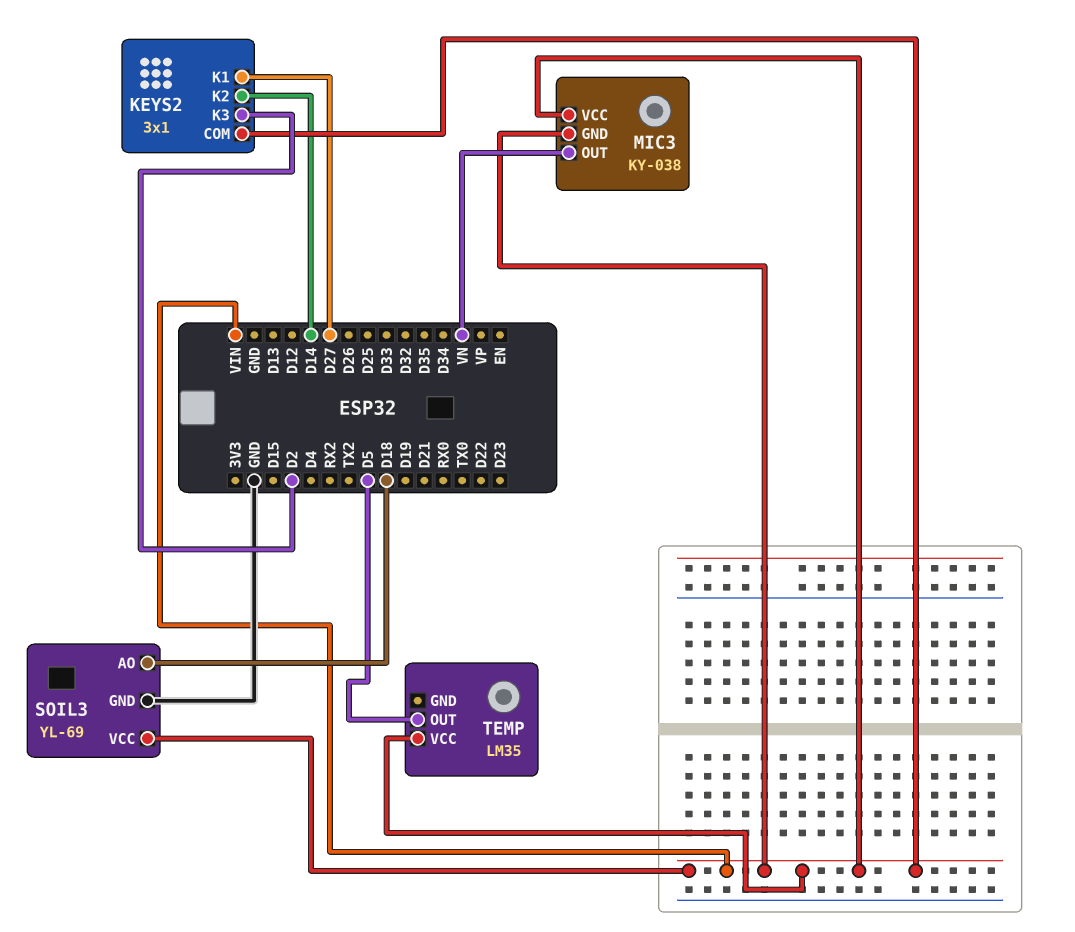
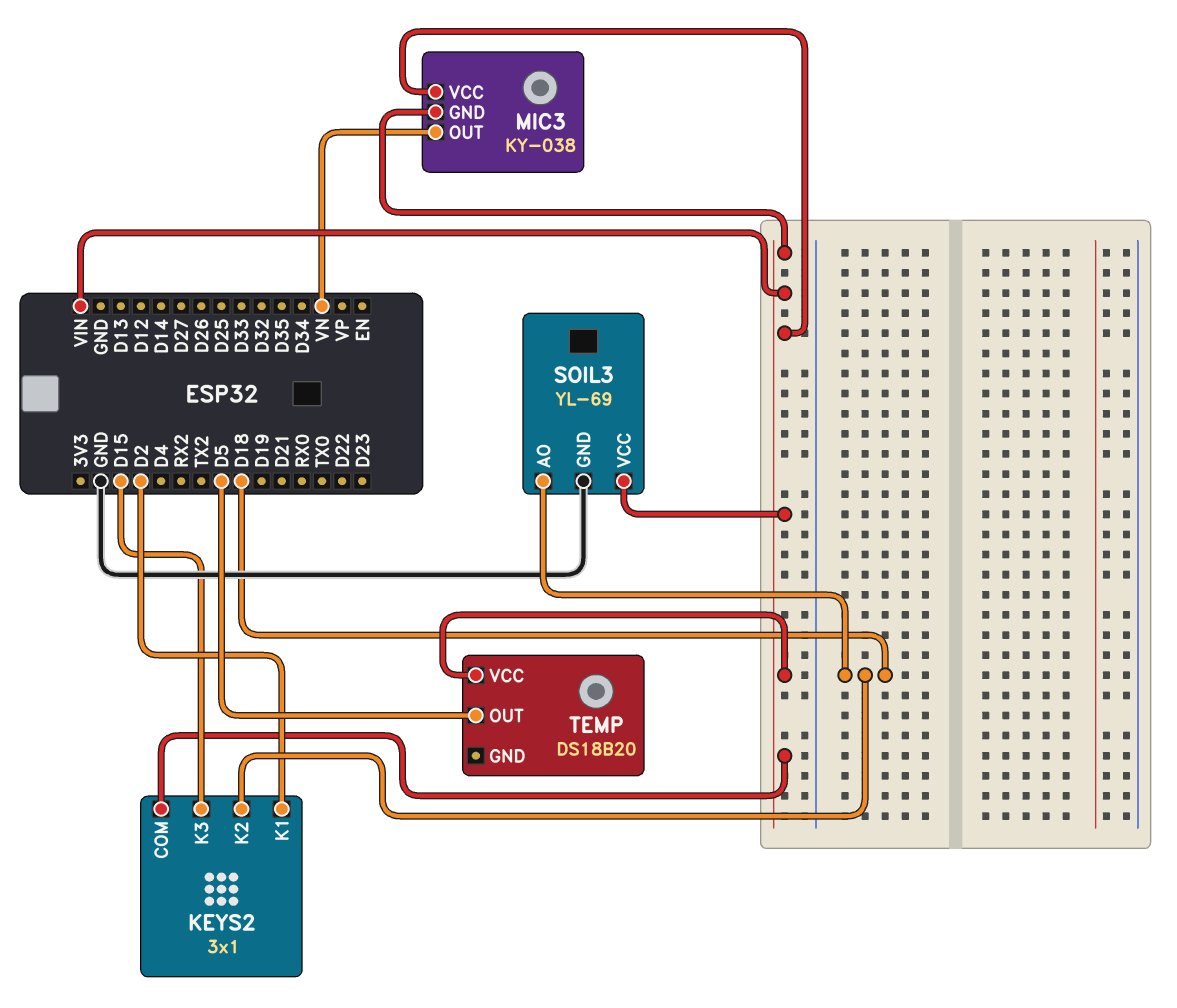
KEYS2 pin K1: D27 -> D2
KEYS2 pin K2: D14 -> D18
KEYS2 pin K3: D2 -> D15
TEMP: LM35 -> DS18B20

